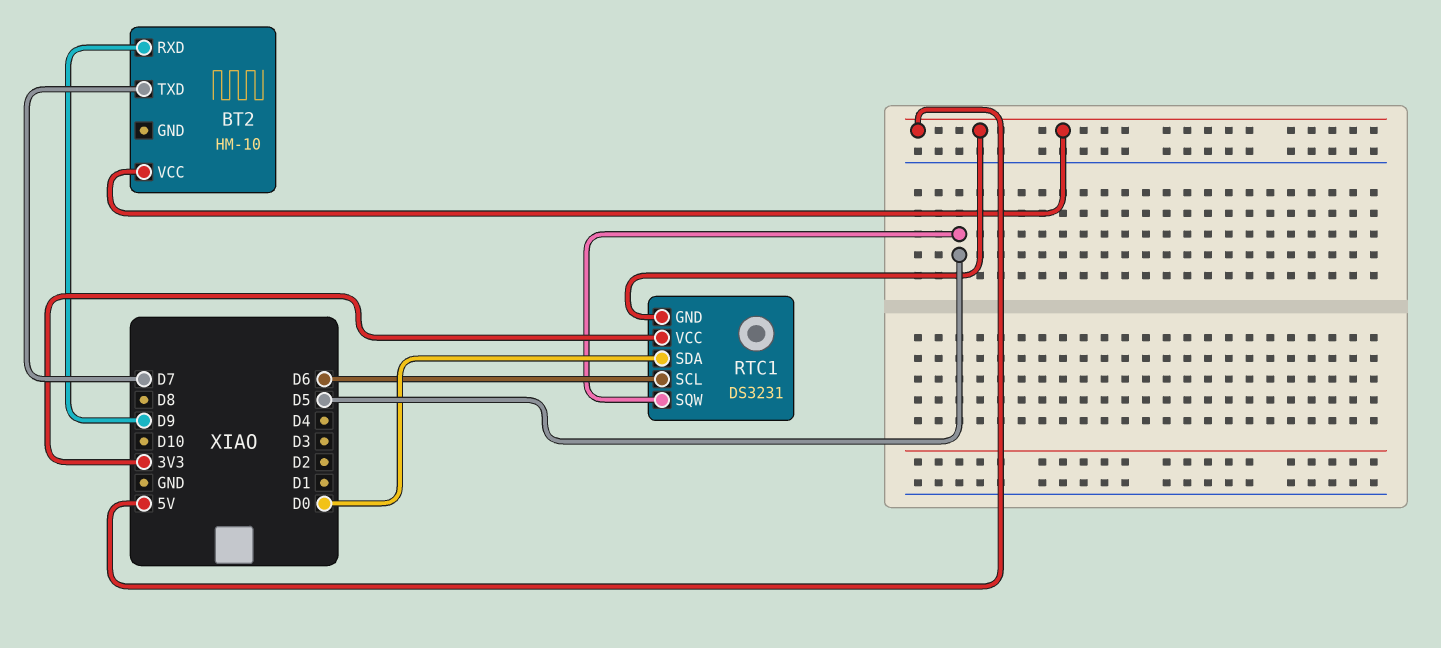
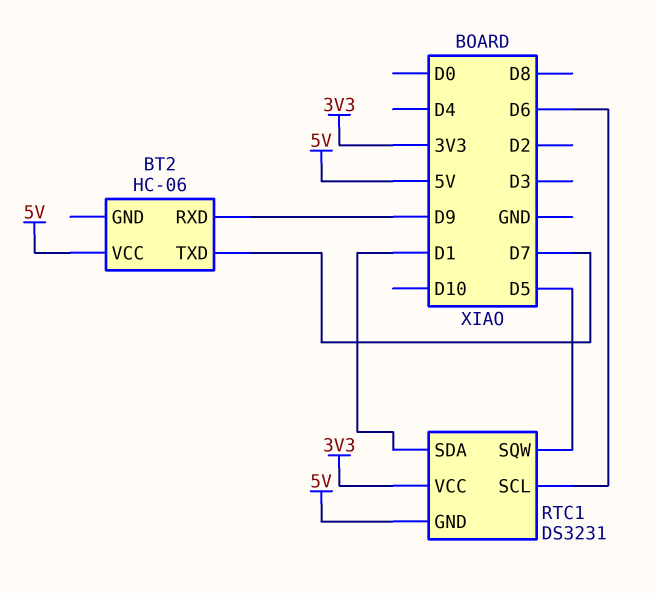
BT2: HM-10 -> HC-06
RTC1 pin SDA: D0 -> D1

